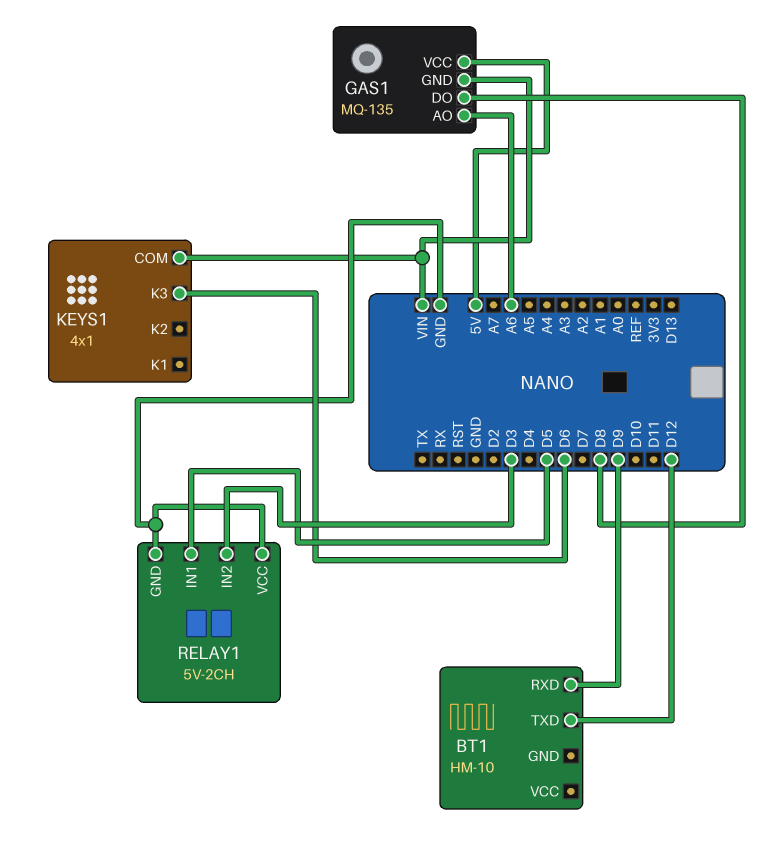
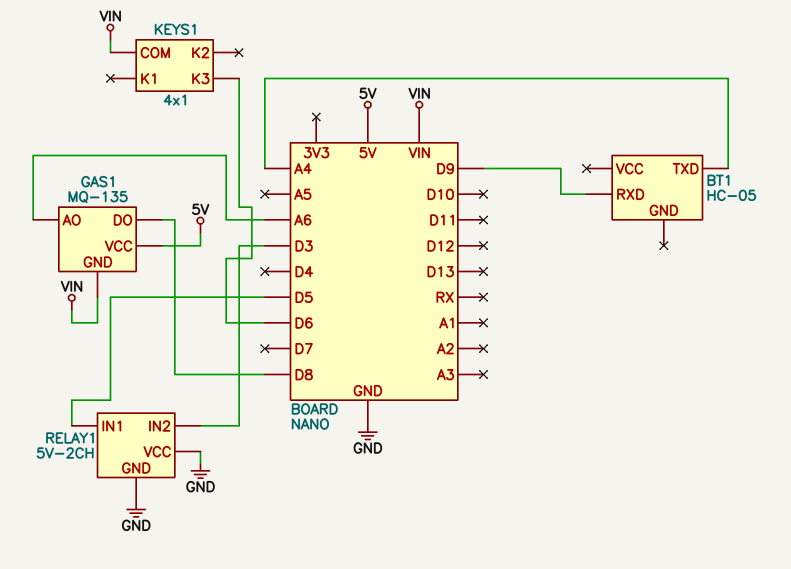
BT1: HM-10 -> HC-05
BT1 pin TXD: D12 -> A4

